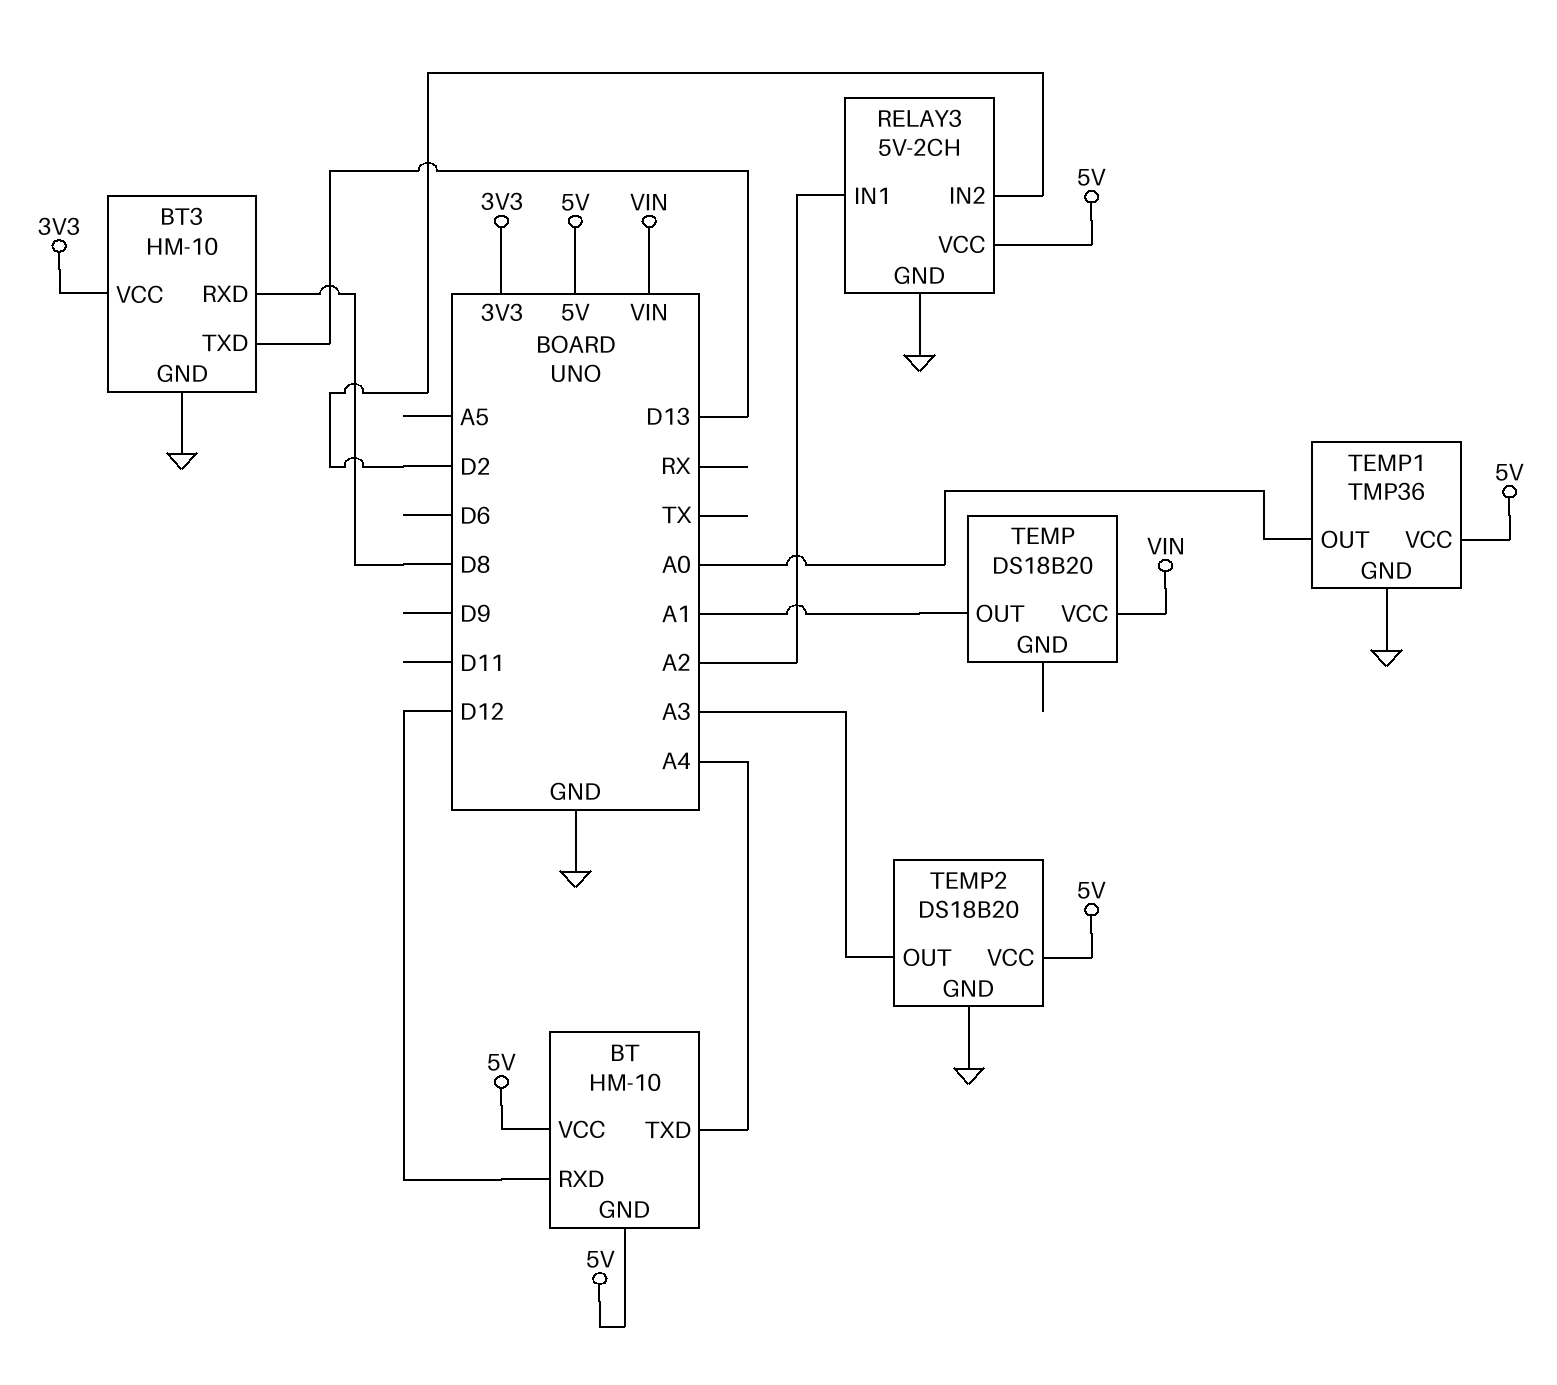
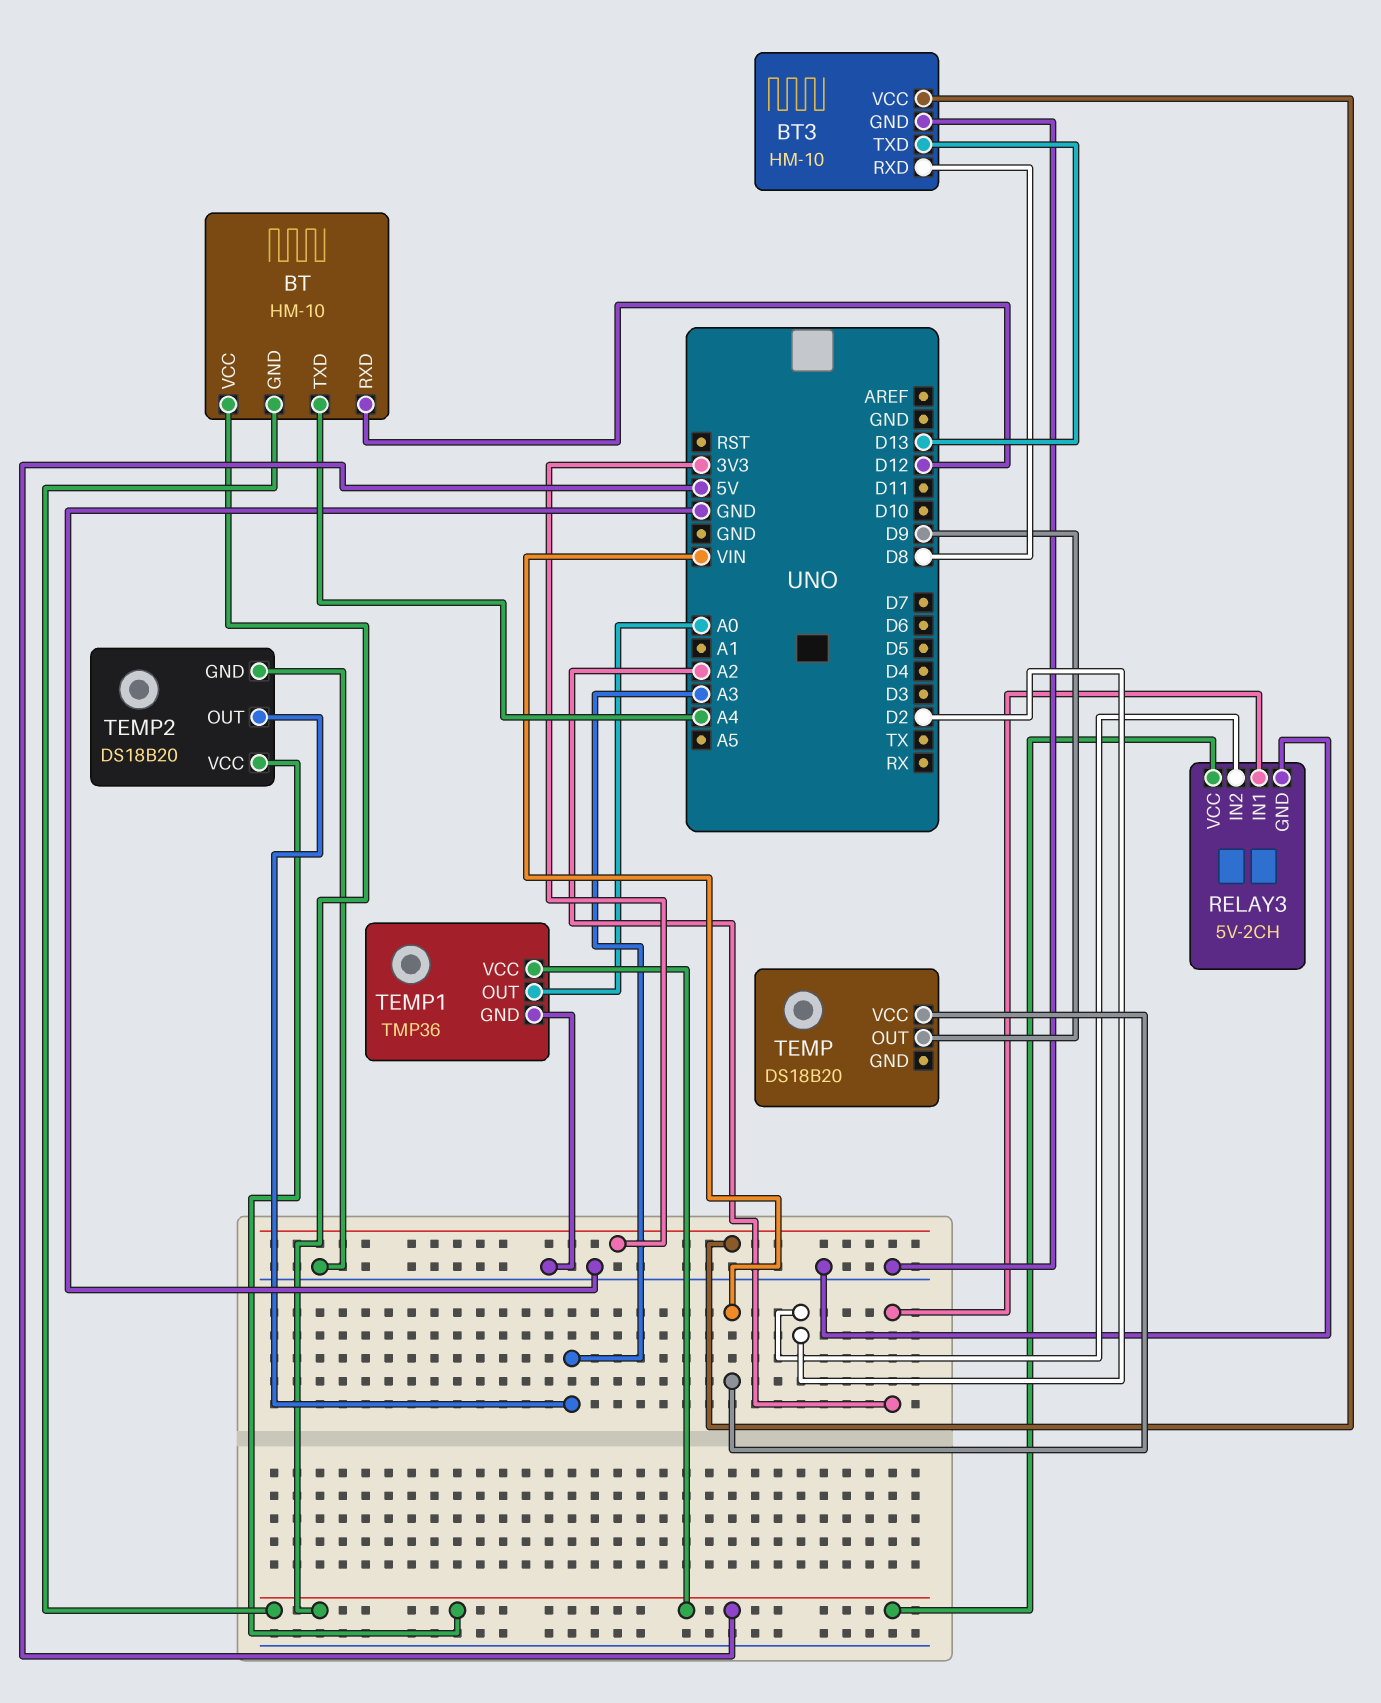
TEMP pin OUT: A1 -> D9

